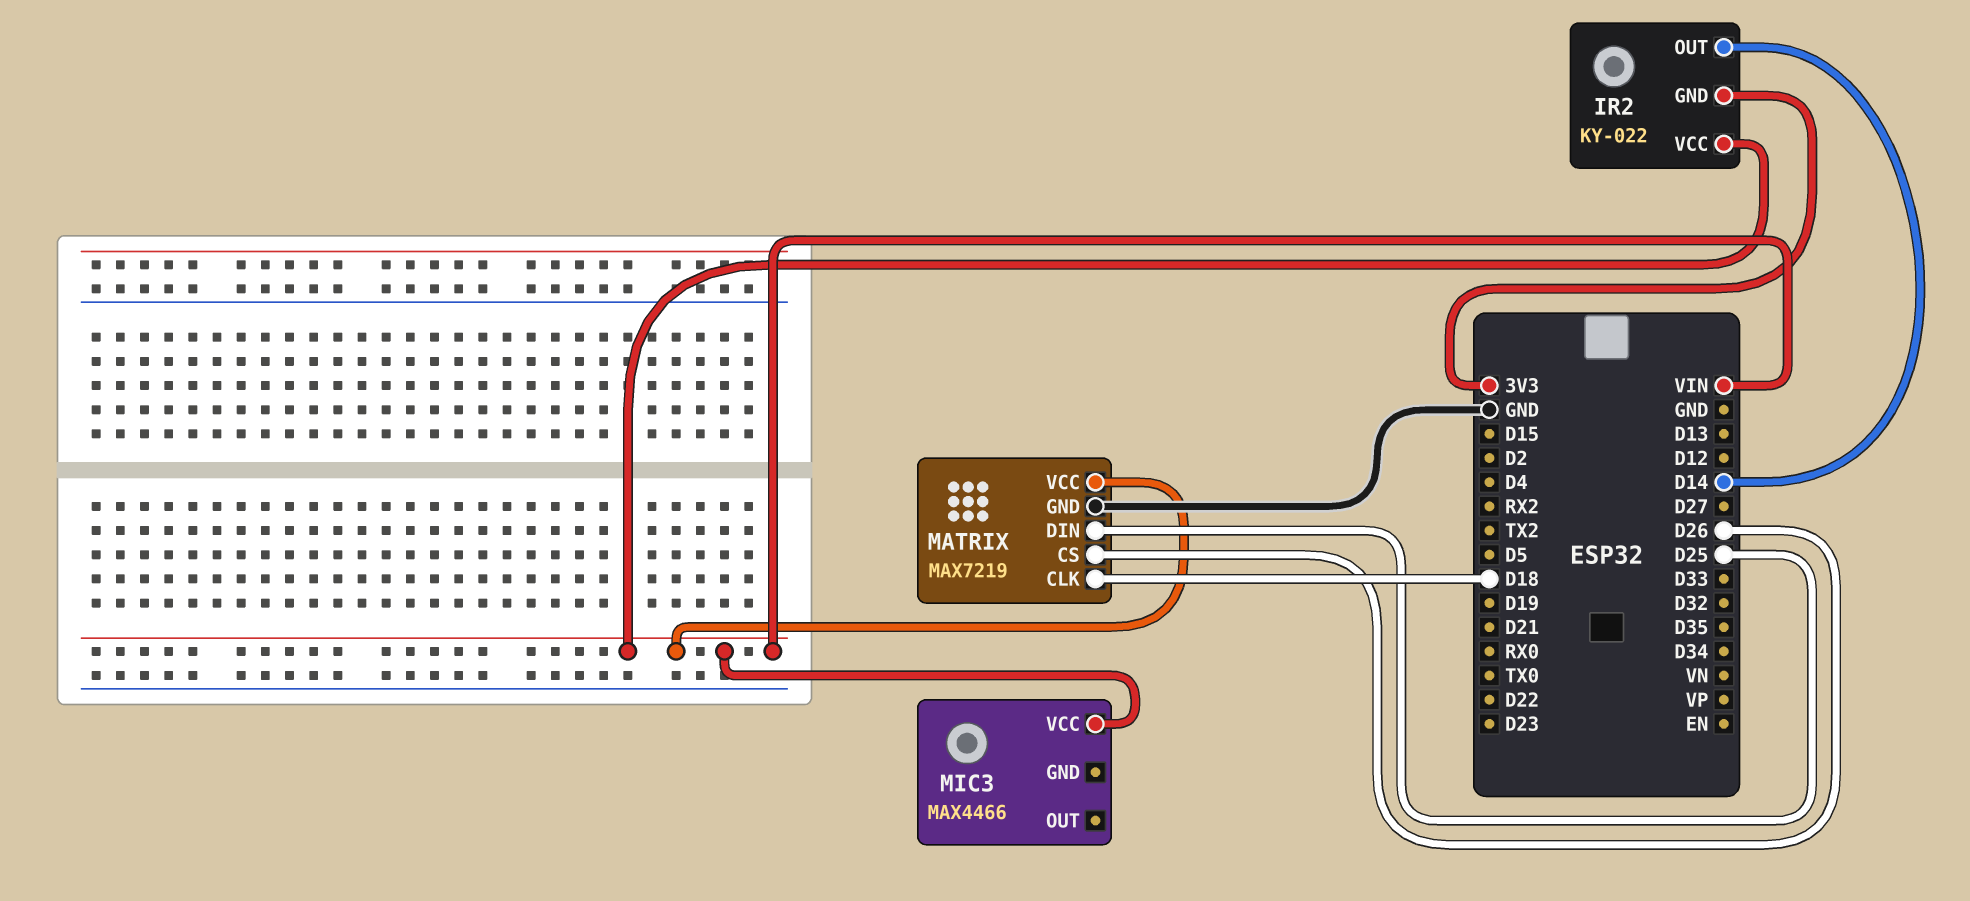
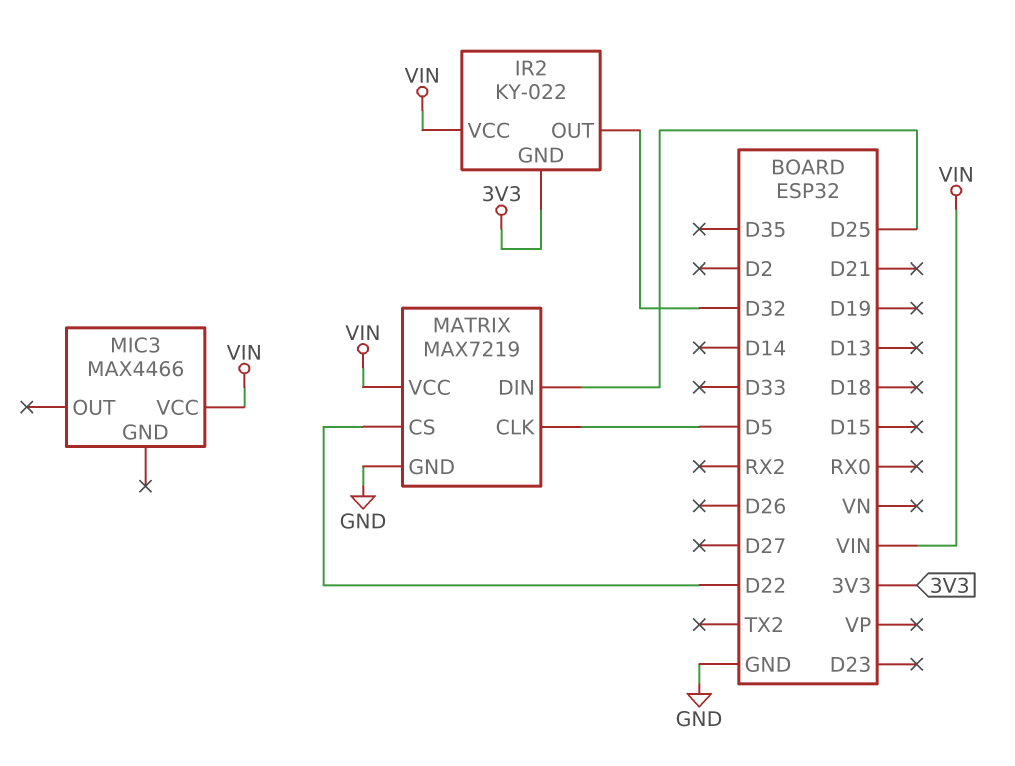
IR2 pin OUT: D14 -> D32
MATRIX pin CLK: D18 -> D5
MATRIX pin CS: D26 -> D22

